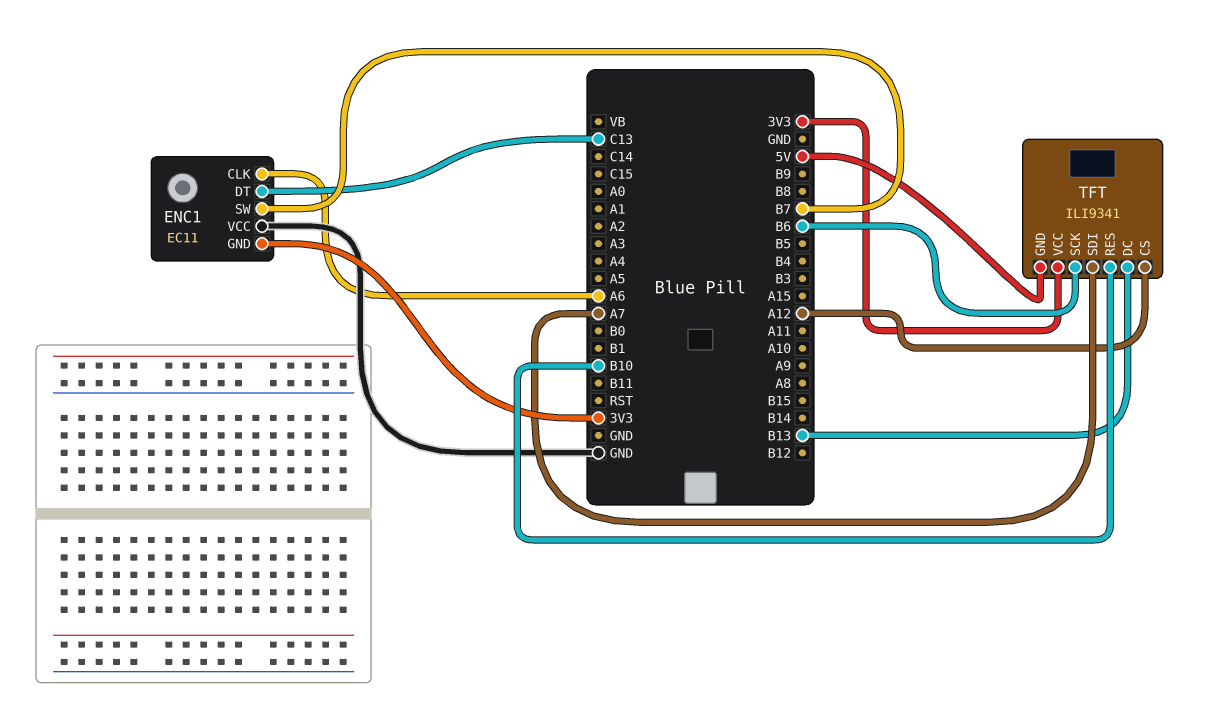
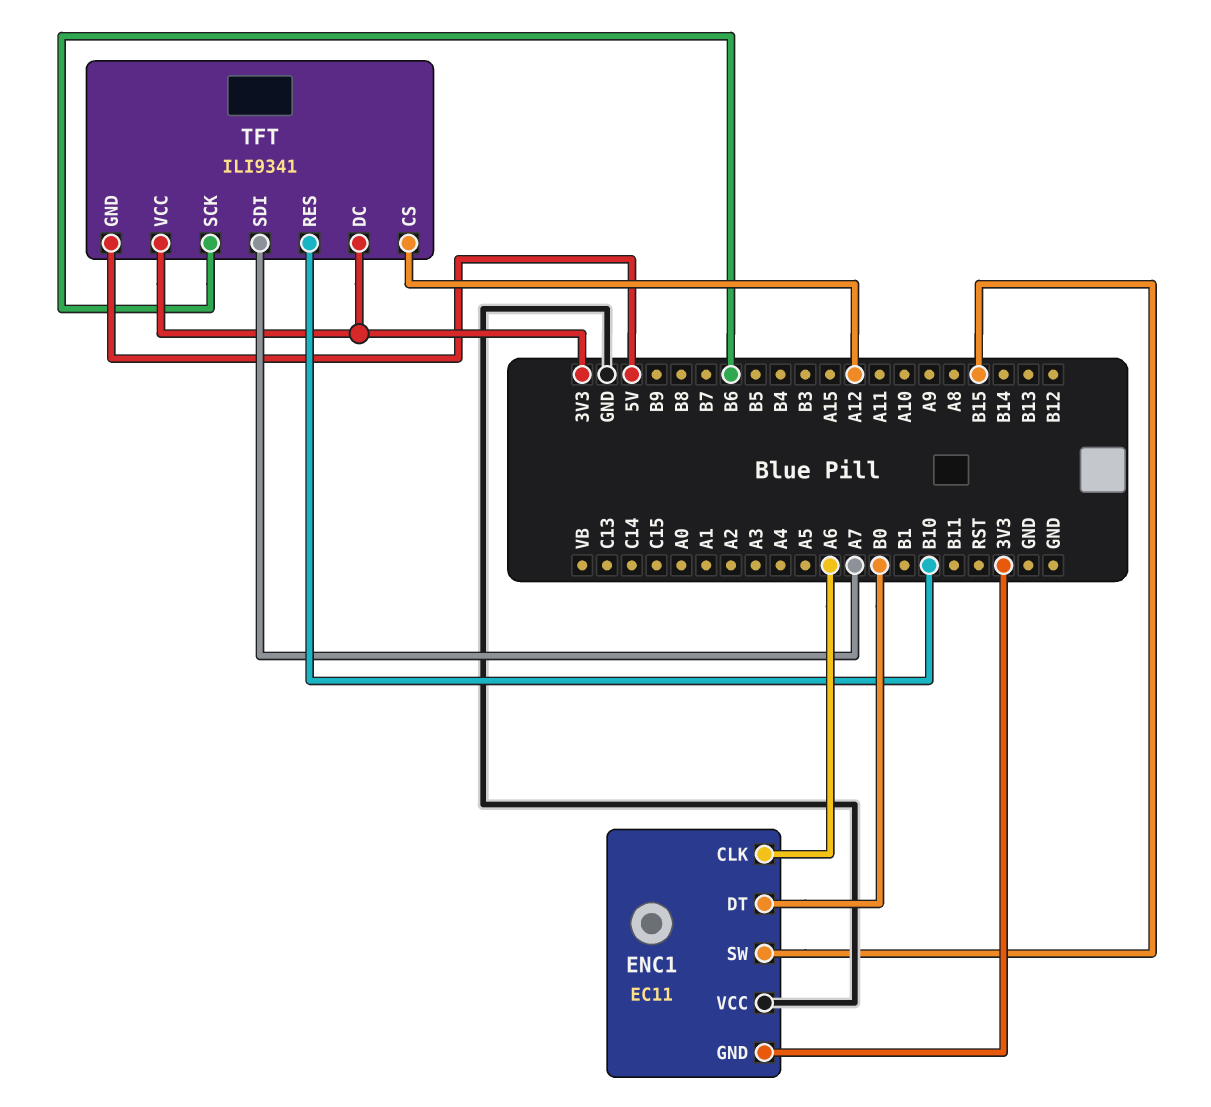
ENC1 pin DT: C13 -> B0
ENC1 pin SW: B7 -> B15
TFT pin DC: B13 -> 3V3

